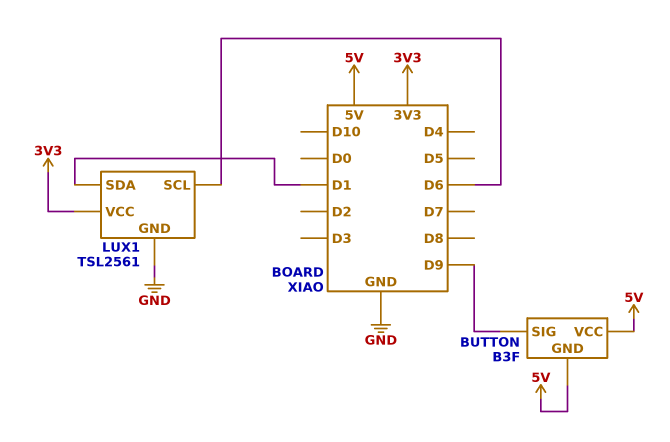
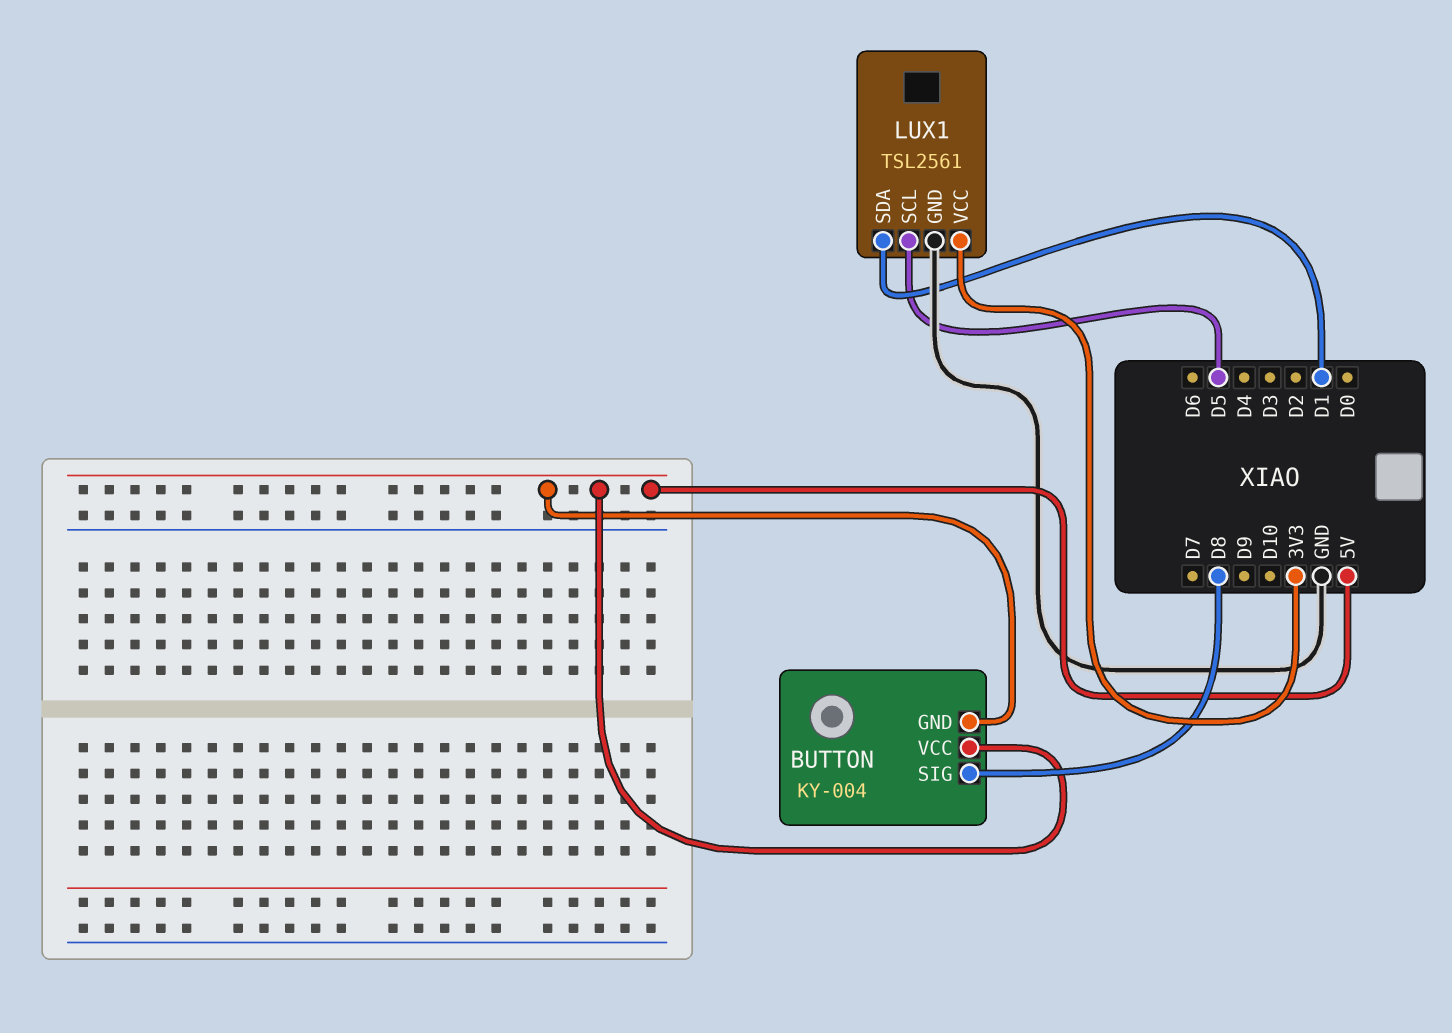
BUTTON: B3F -> KY-004
BUTTON pin SIG: D9 -> D8
LUX1 pin SCL: D6 -> D5

